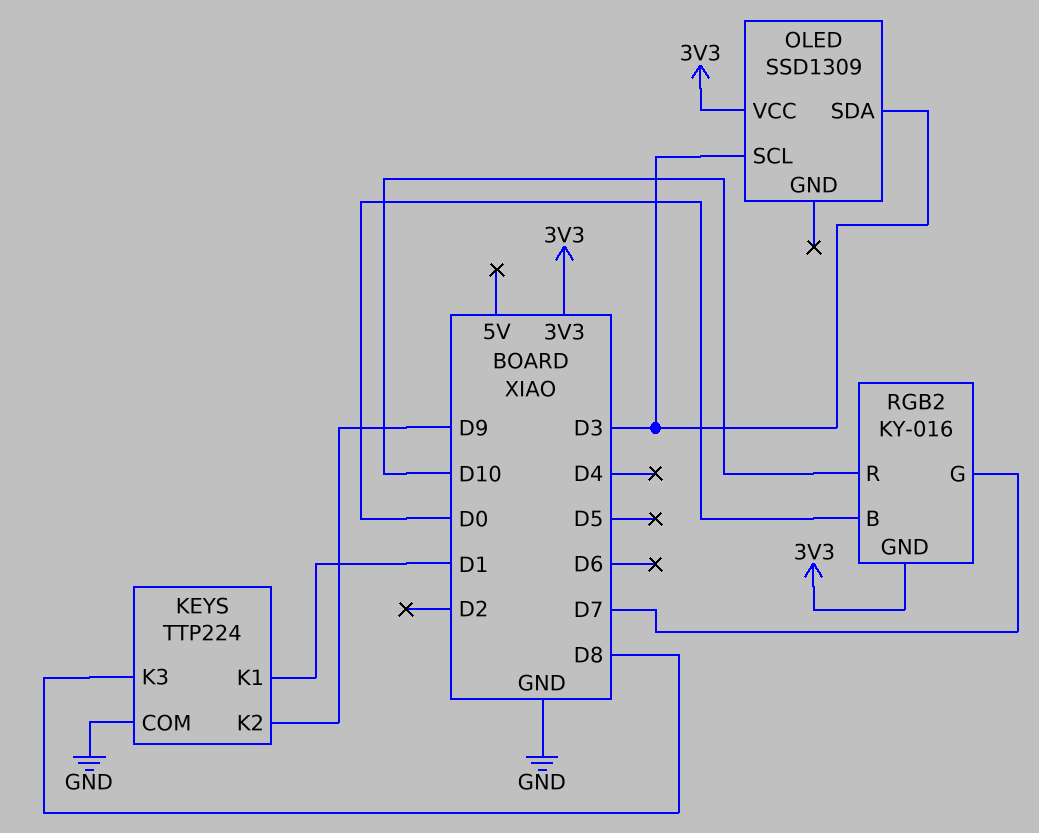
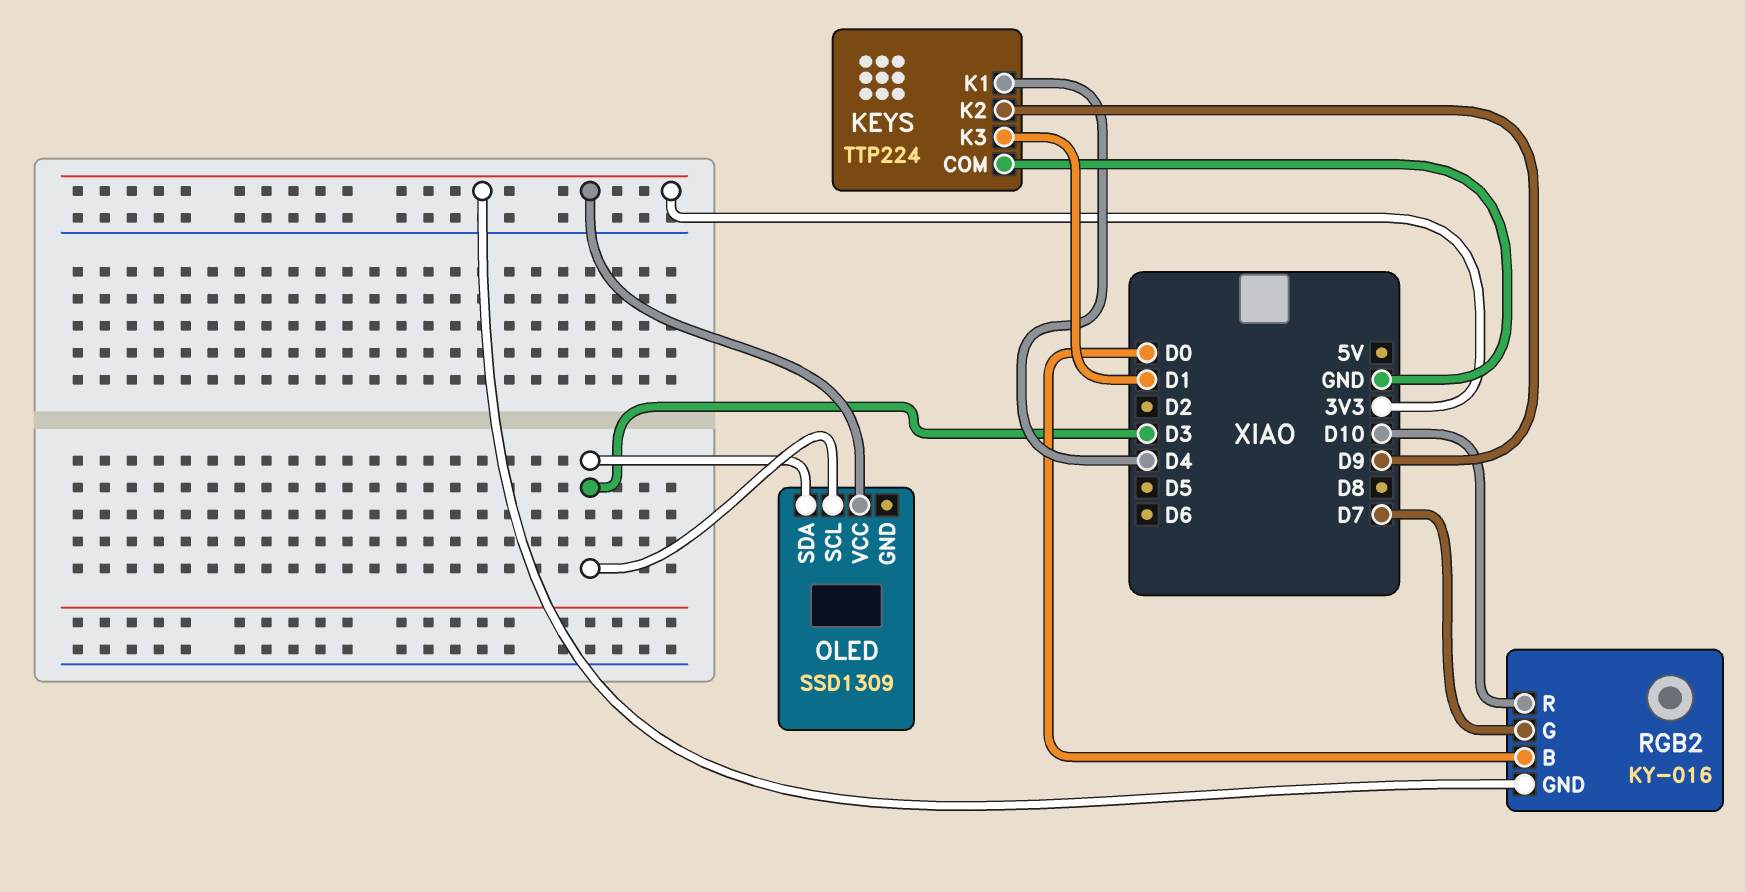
KEYS pin K1: D1 -> D4
KEYS pin K3: D8 -> D1

